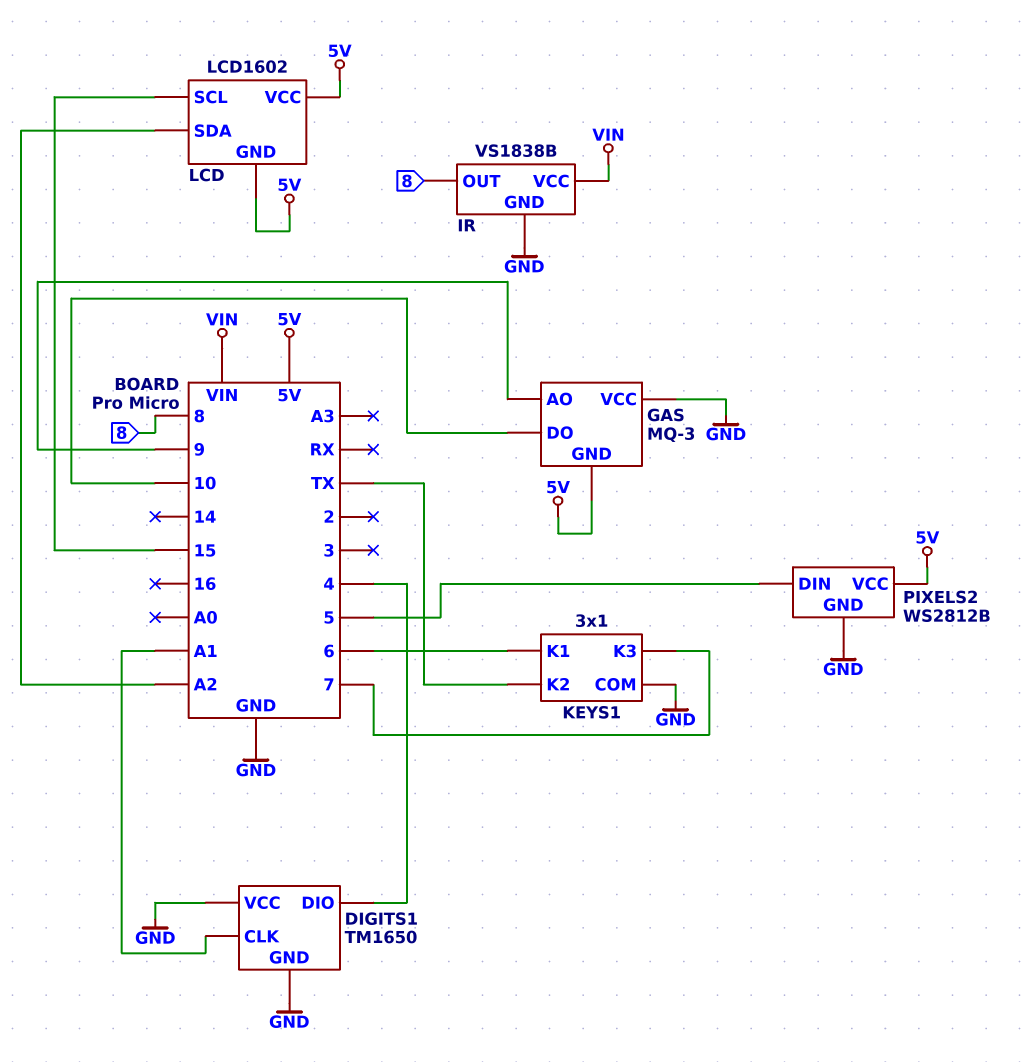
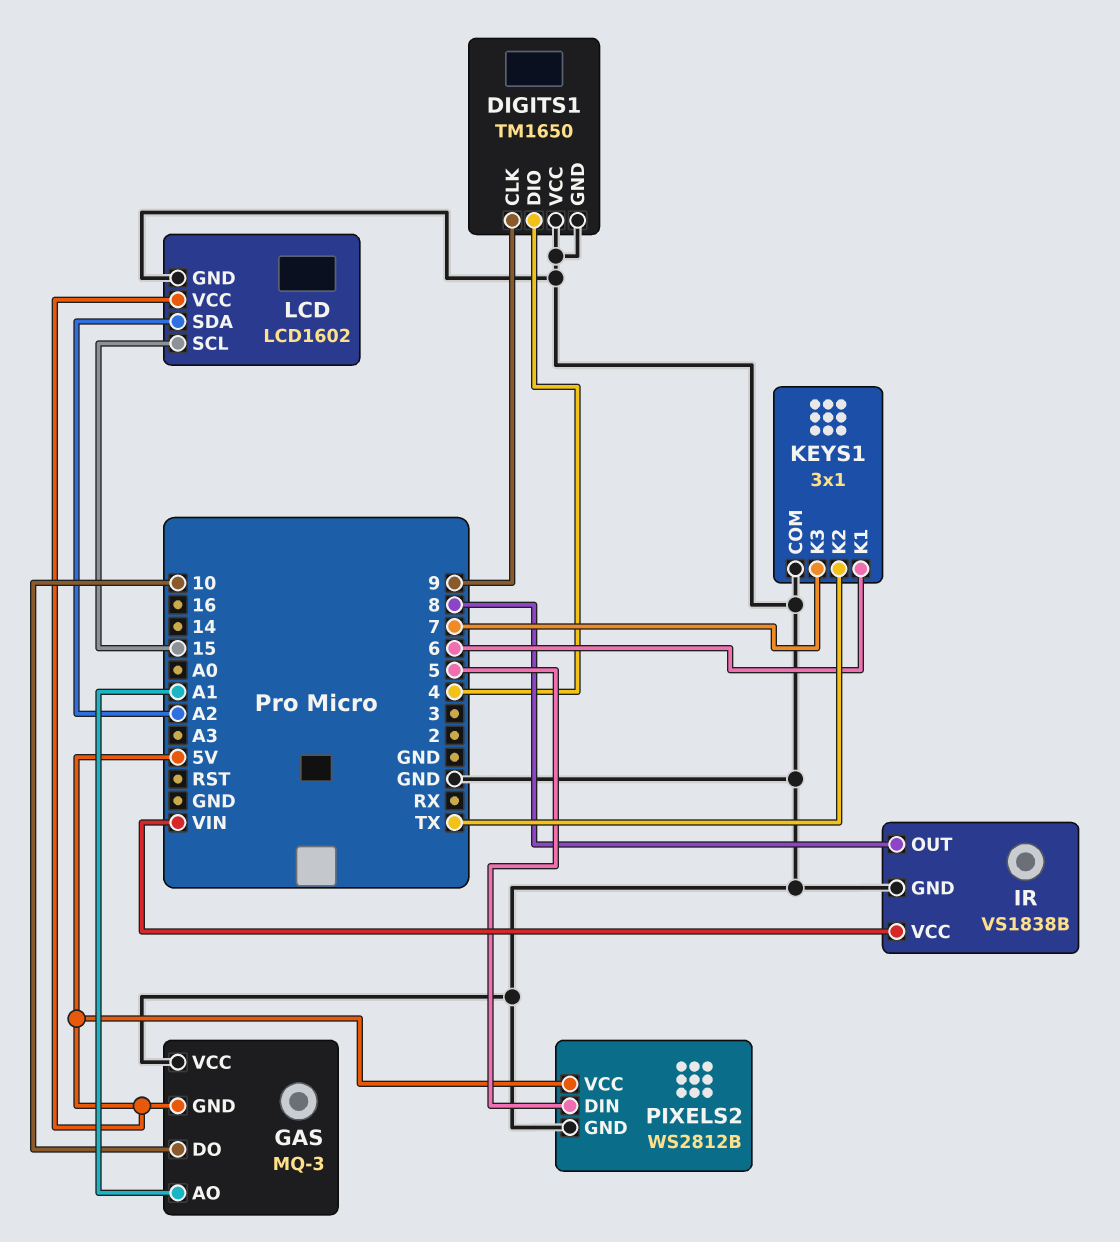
DIGITS1 pin CLK: A1 -> 9
GAS pin AO: 9 -> A1
LCD pin GND: 5V -> GND

